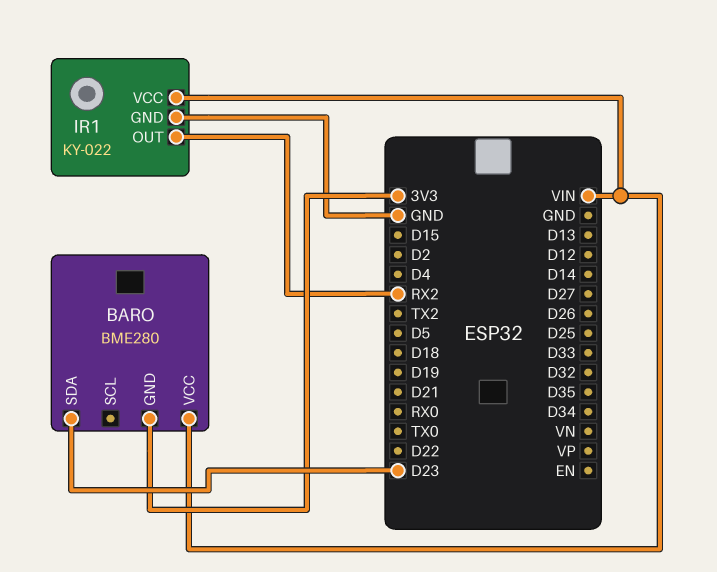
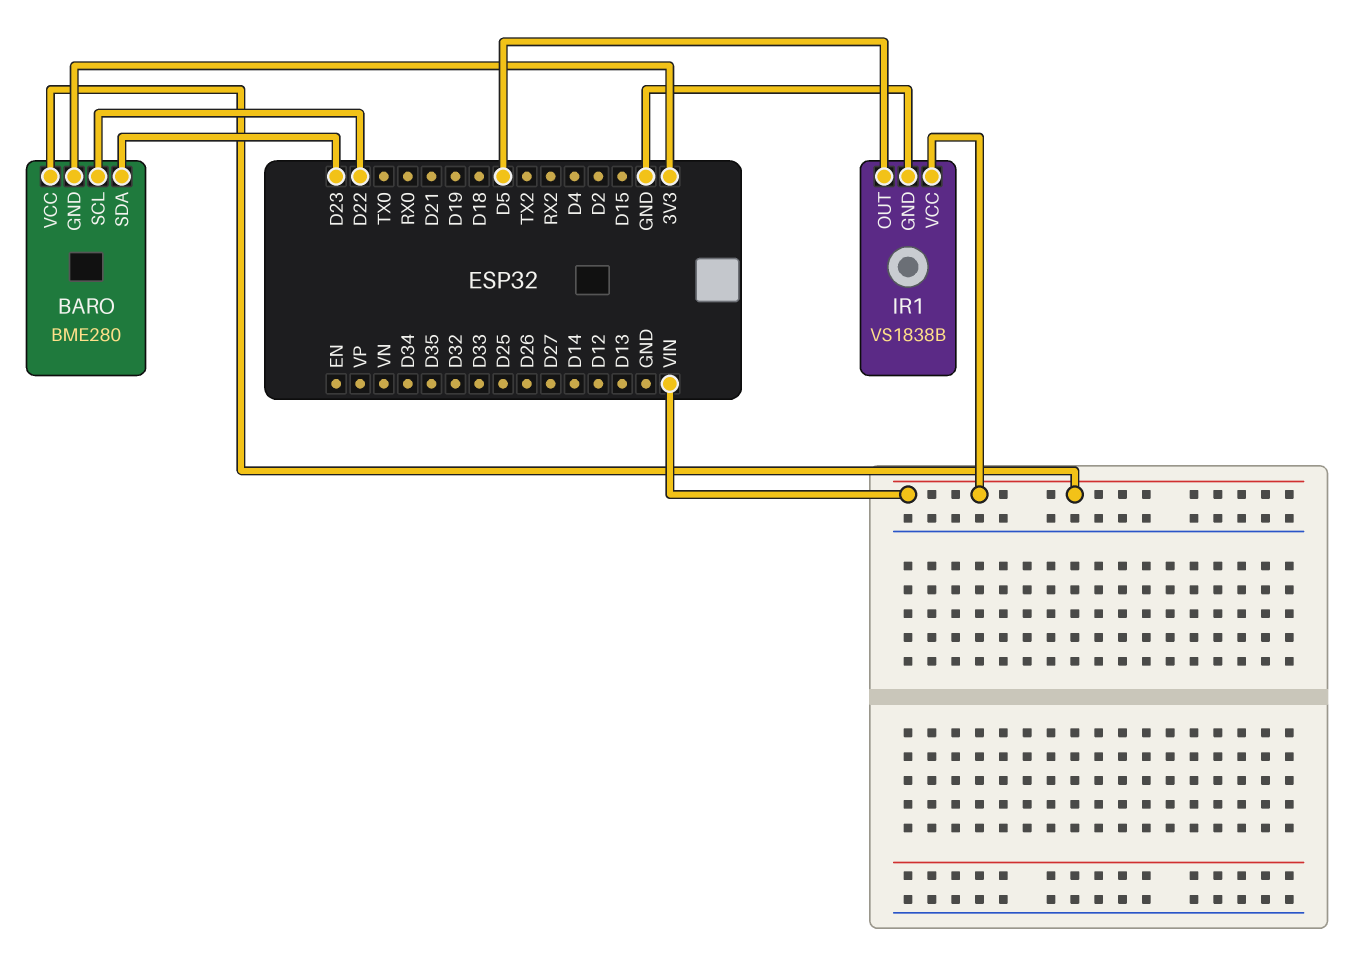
BARO pin SCL: none -> D22
IR1: KY-022 -> VS1838B
IR1 pin OUT: RX2 -> D5

